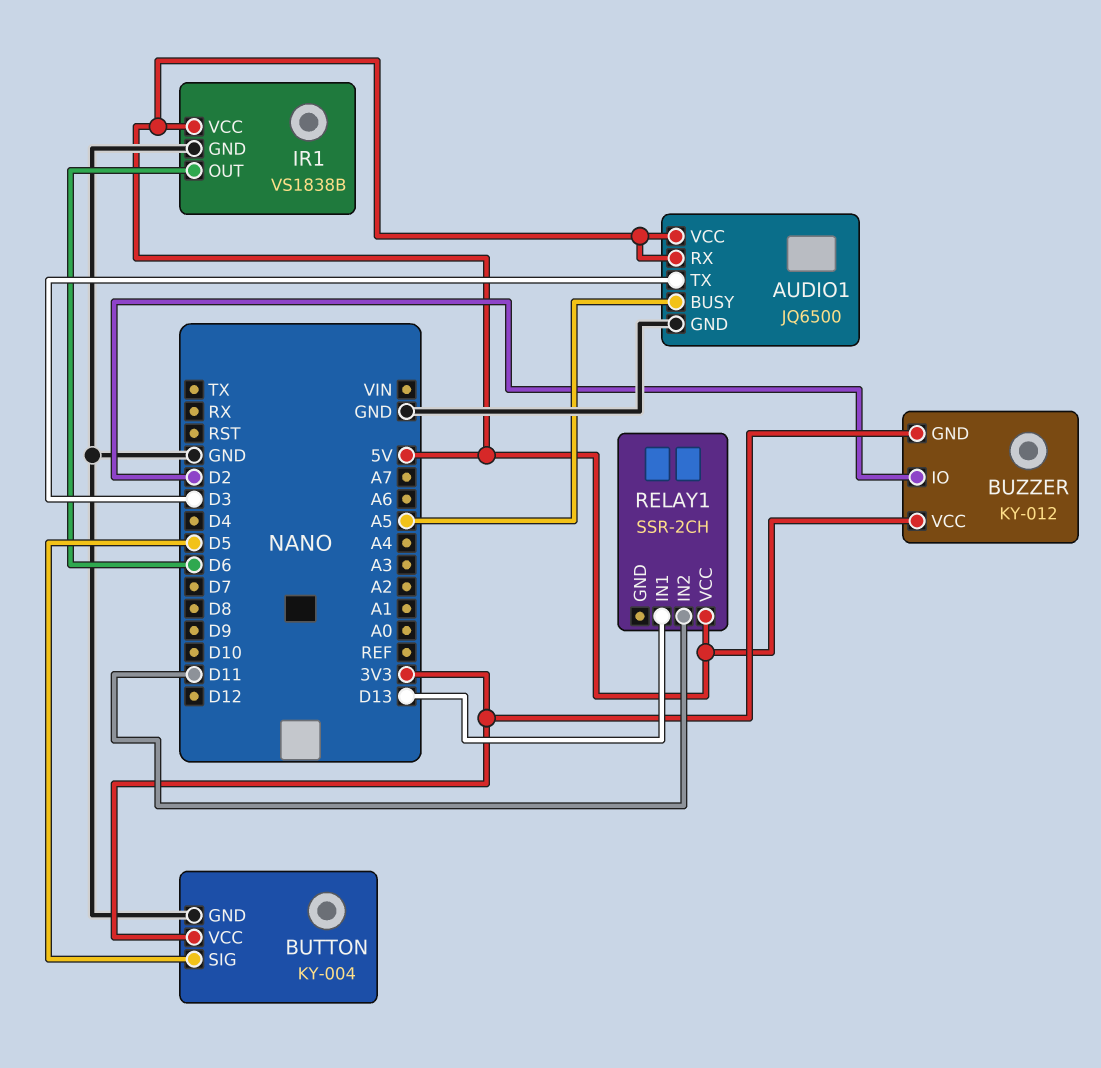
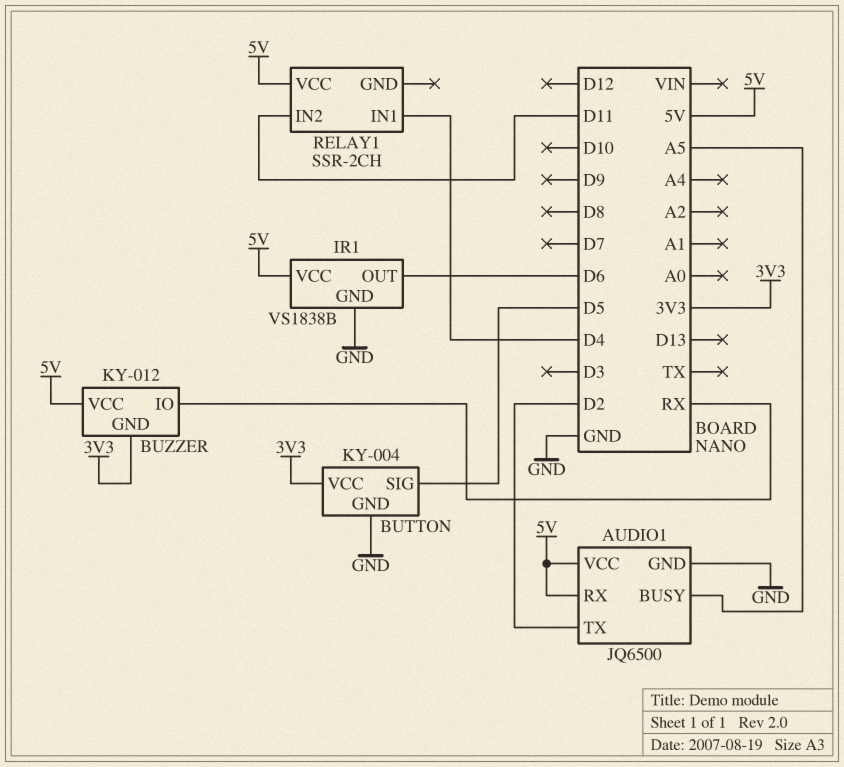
AUDIO1 pin TX: D3 -> D2
BUZZER pin IO: D2 -> RX
RELAY1 pin IN1: D13 -> D4

